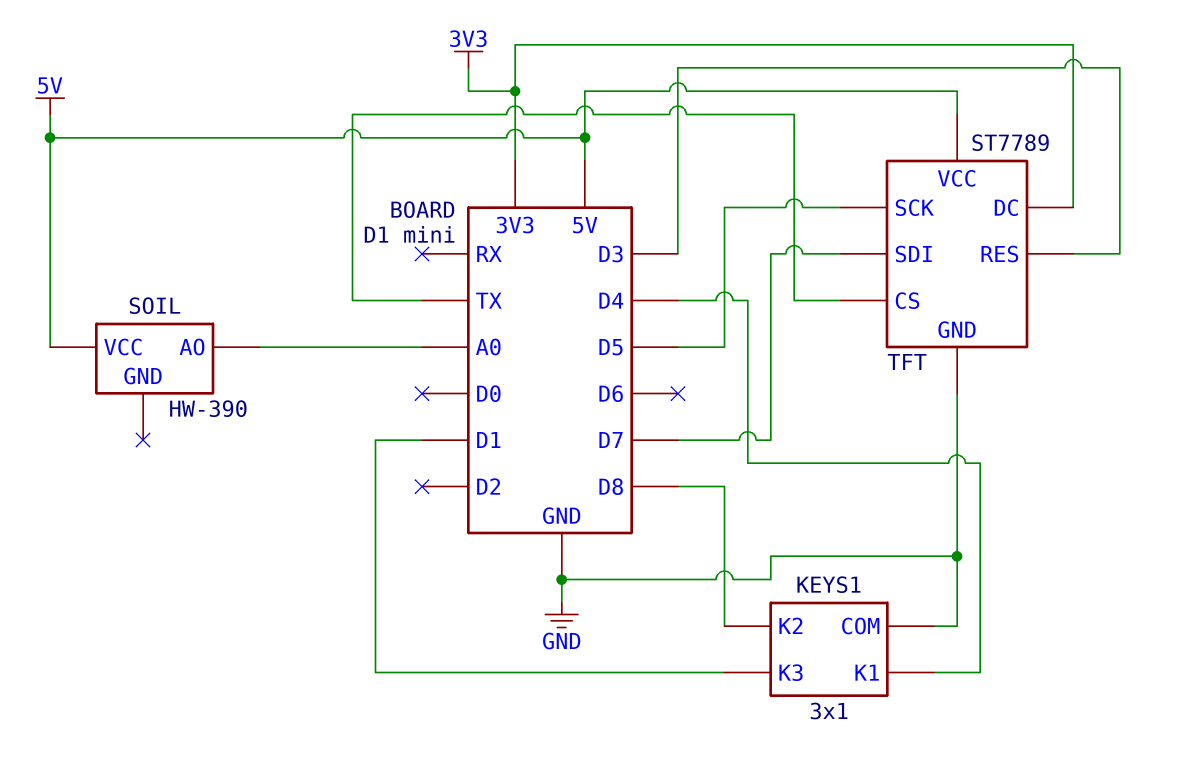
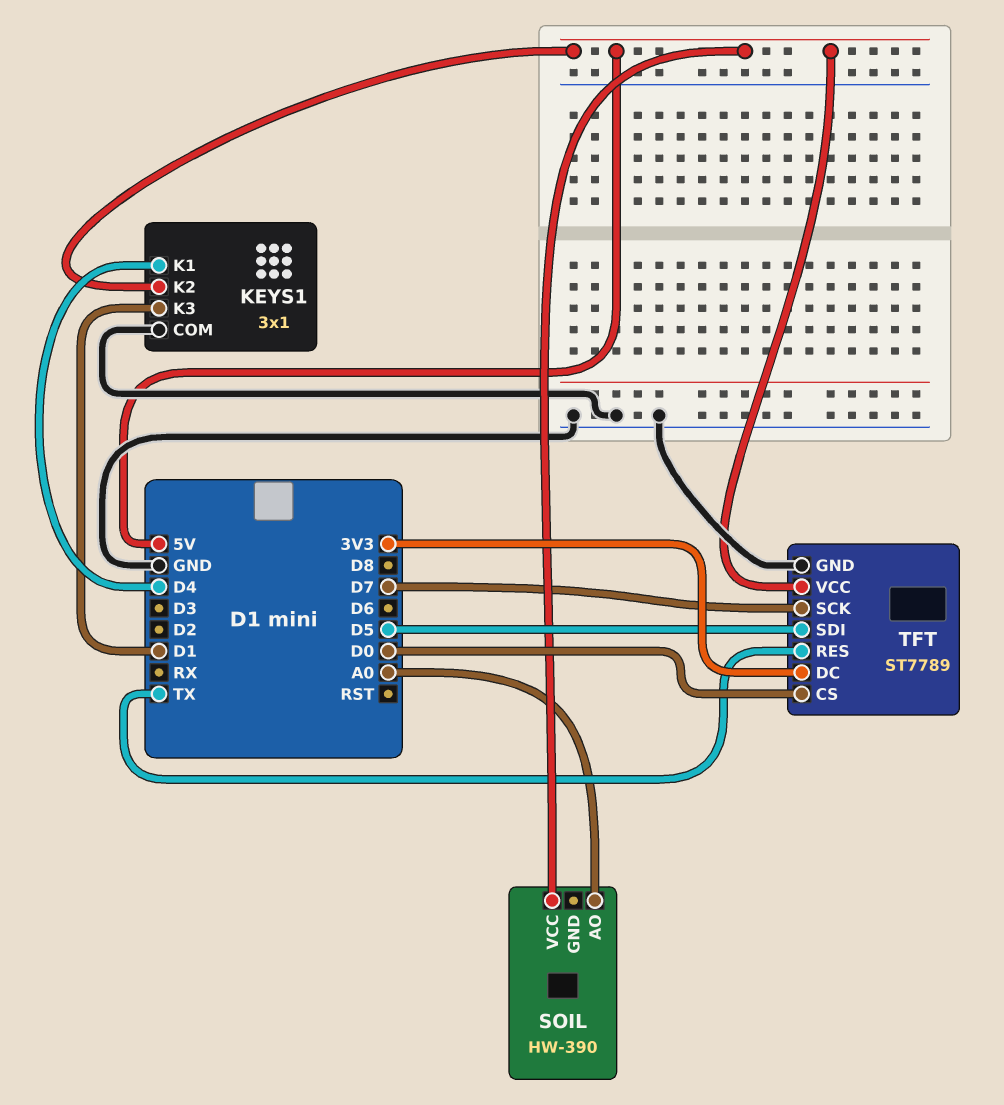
KEYS1 pin K2: D8 -> 5V
TFT pin CS: TX -> D0
TFT pin RES: D3 -> TX
TFT pin SCK: D5 -> D7
TFT pin SDI: D7 -> D5

